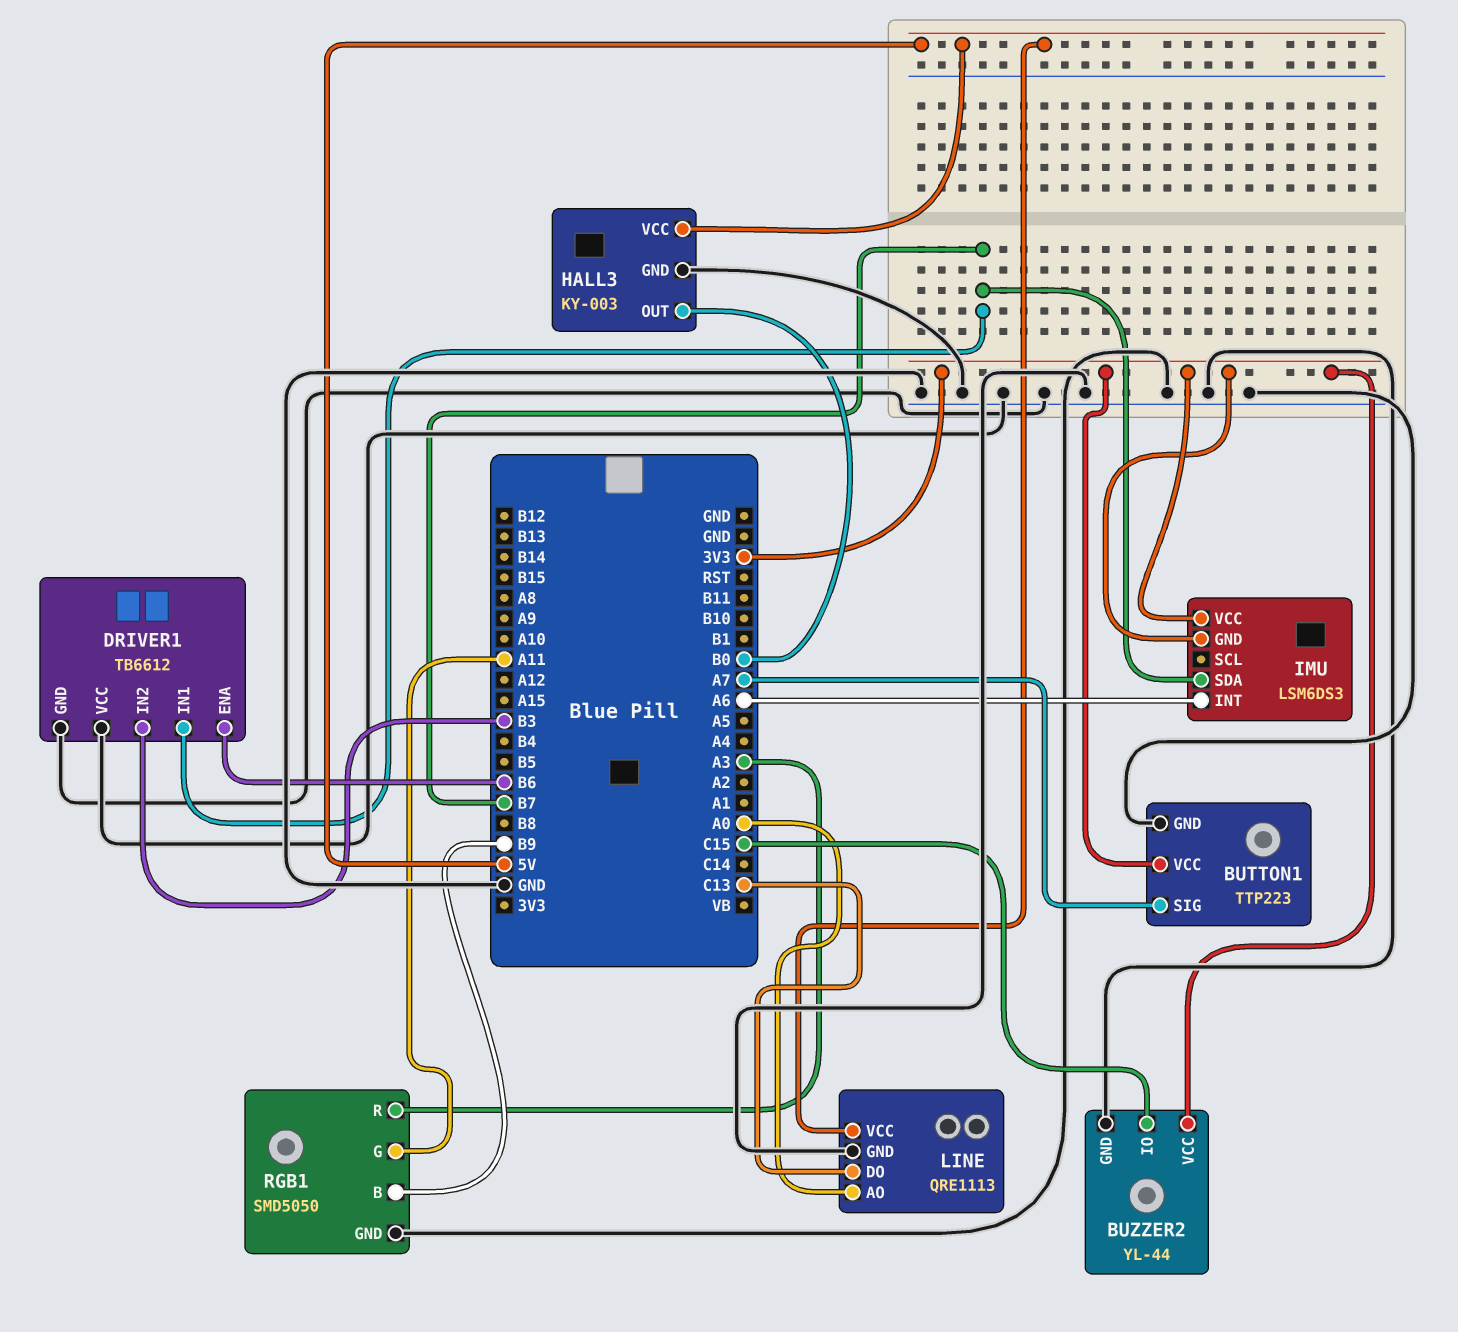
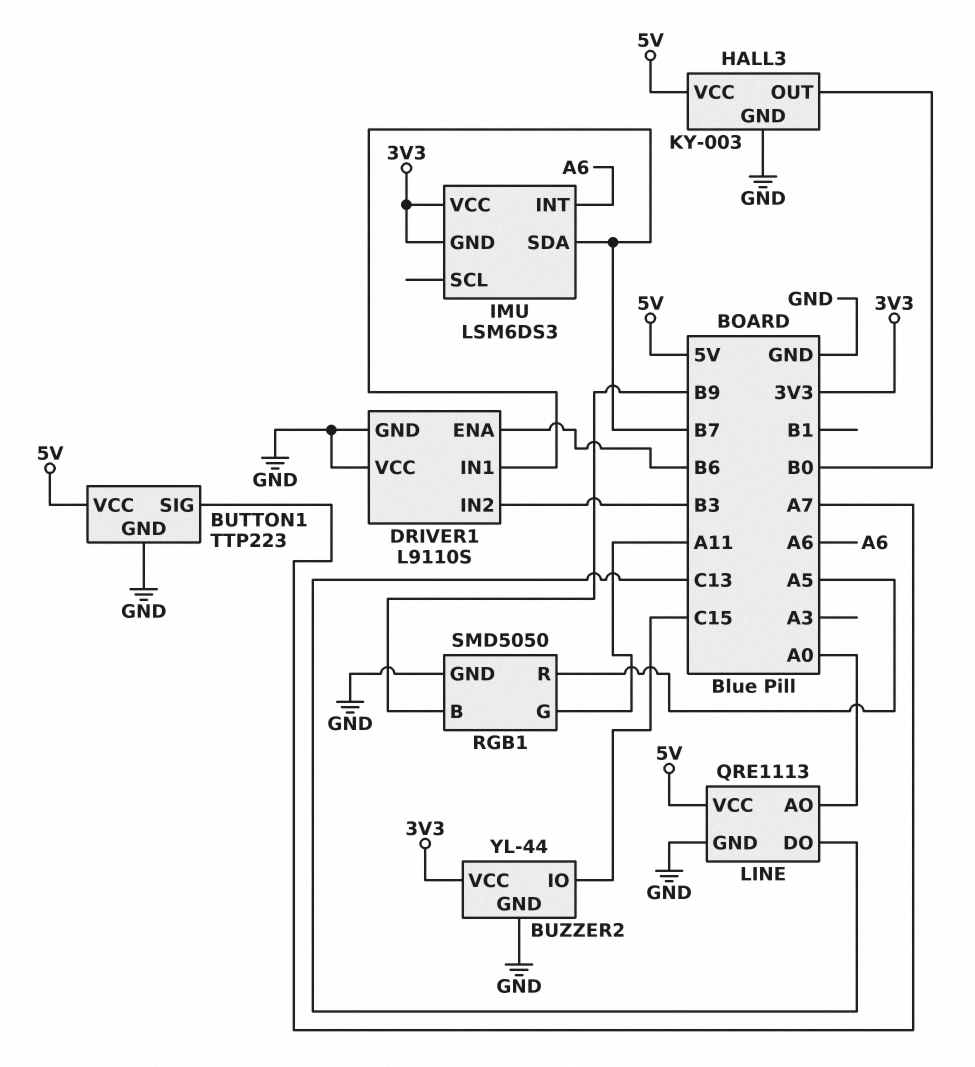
BUTTON1 pin VCC: 3V3 -> 5V
DRIVER1: TB6612 -> L9110S
RGB1 pin R: A3 -> A5

